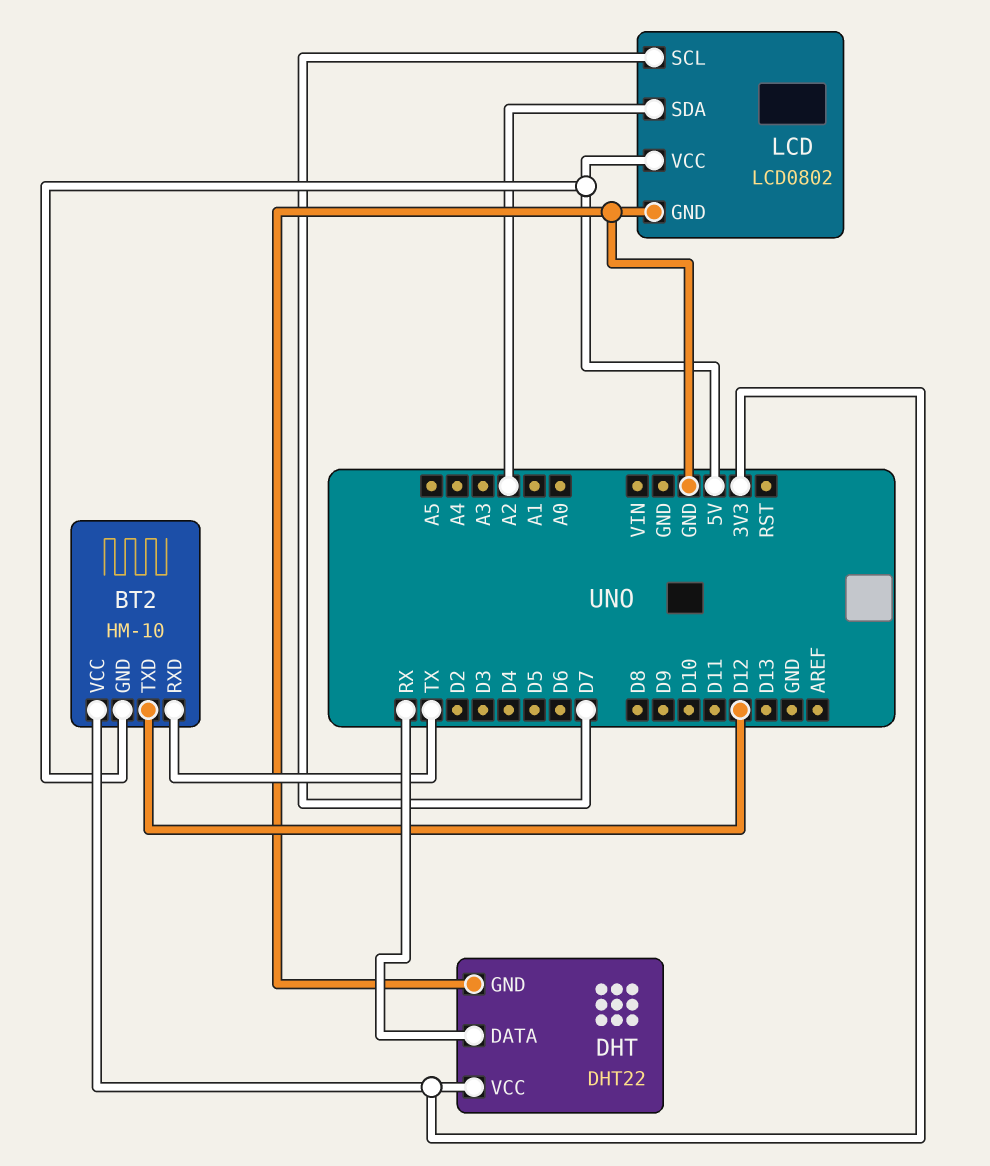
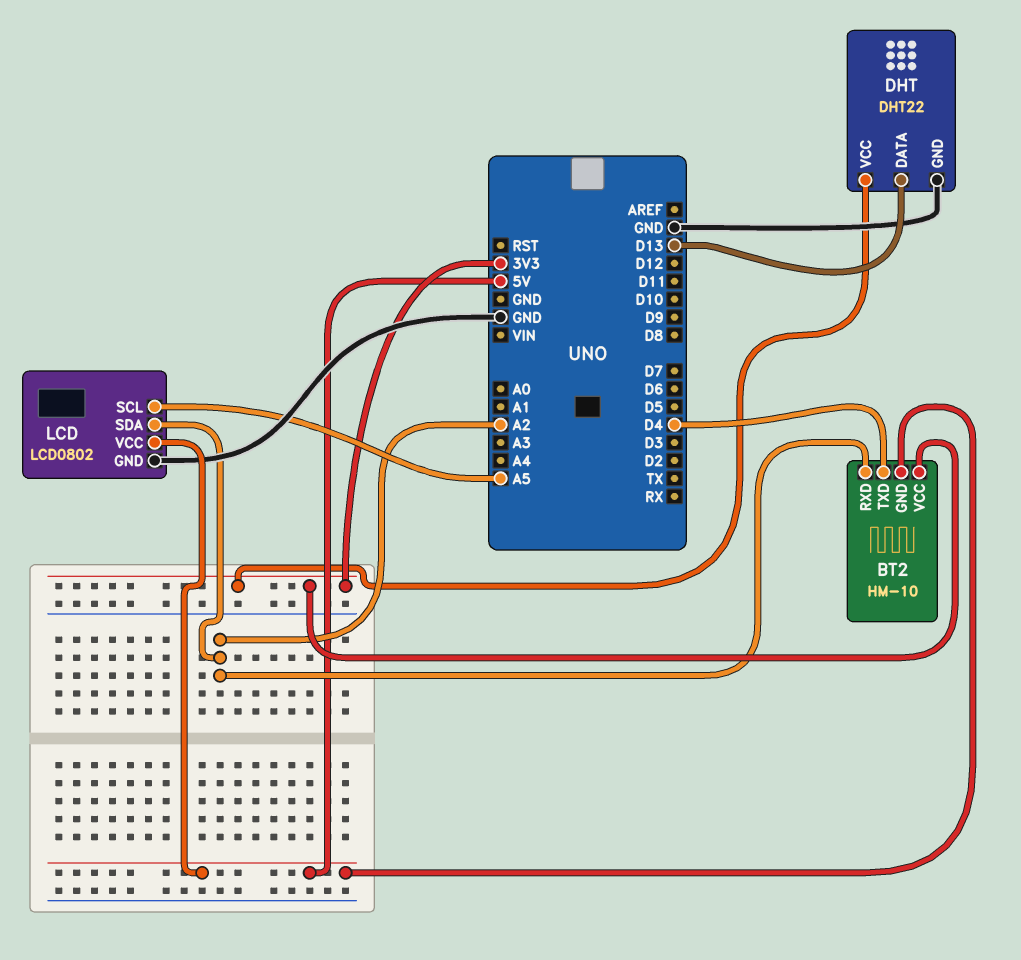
BT2 pin RXD: TX -> A2
BT2 pin TXD: D12 -> D4
DHT pin DATA: RX -> D13
LCD pin SCL: D7 -> A5

